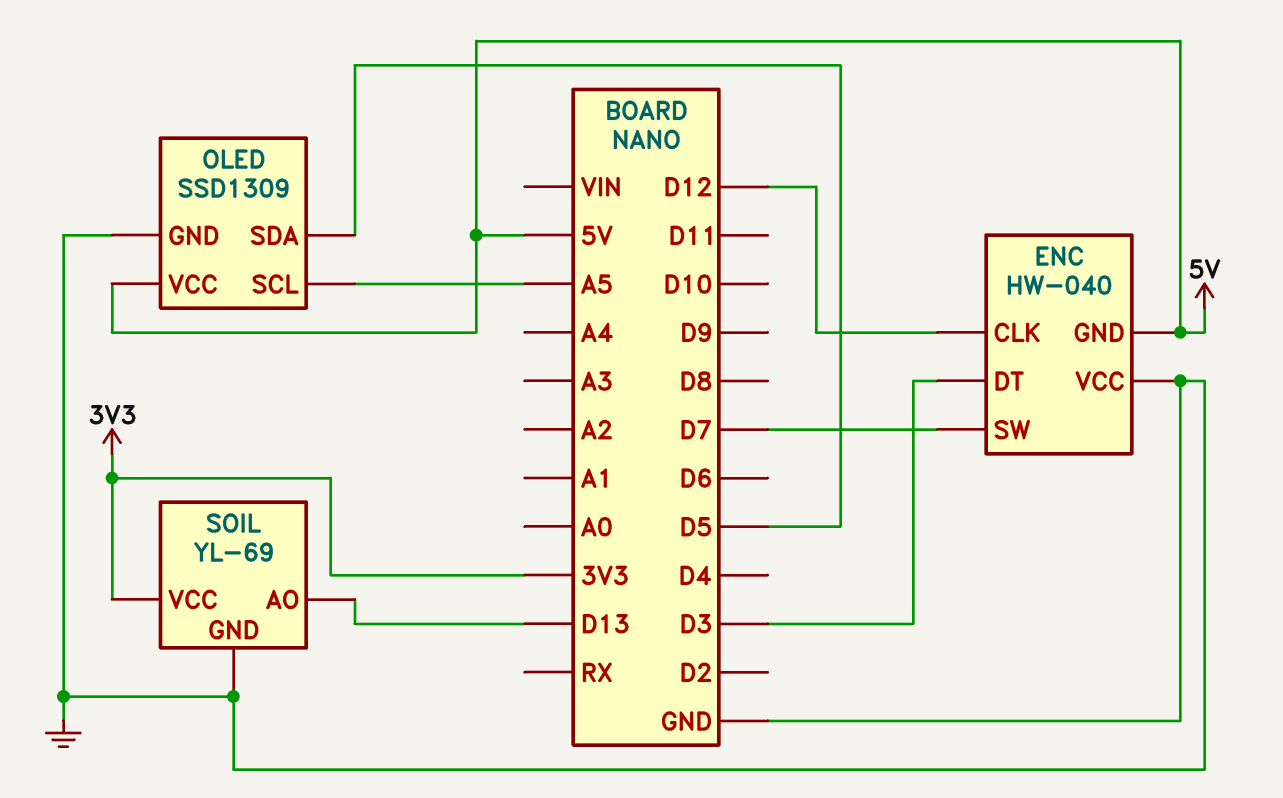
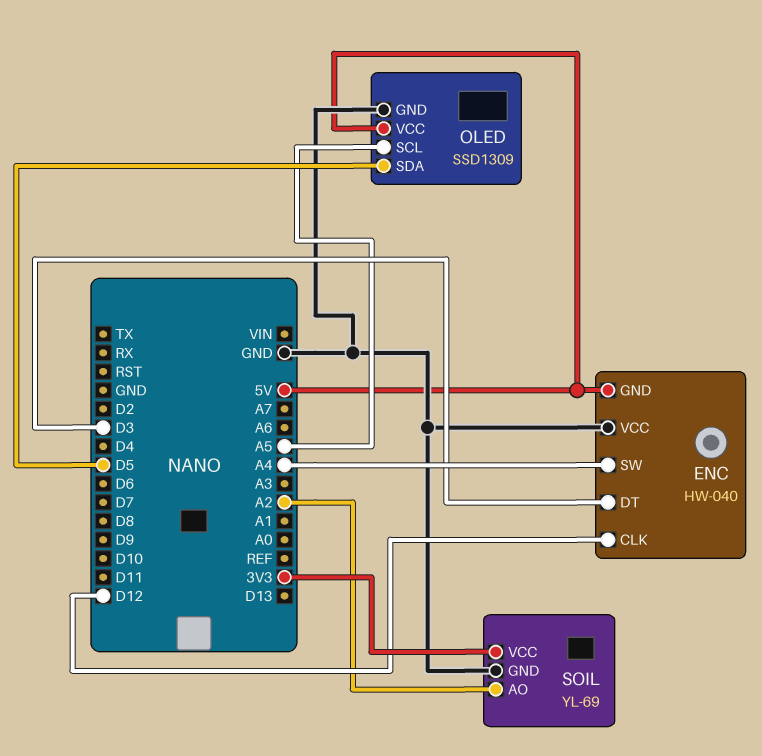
ENC pin SW: D7 -> A4
SOIL pin AO: D13 -> A2

